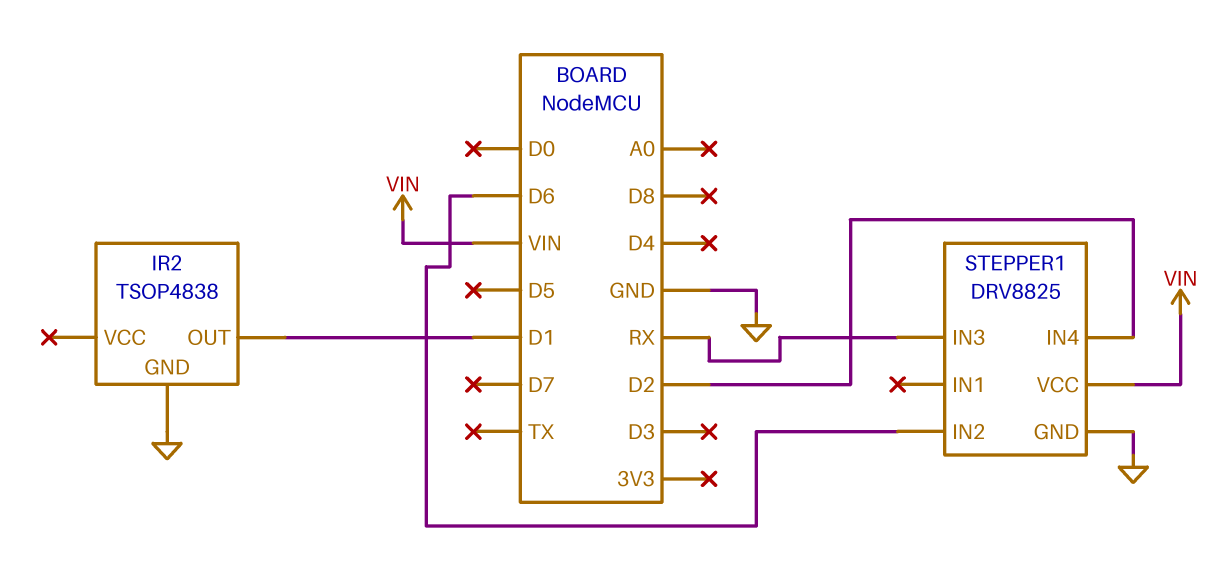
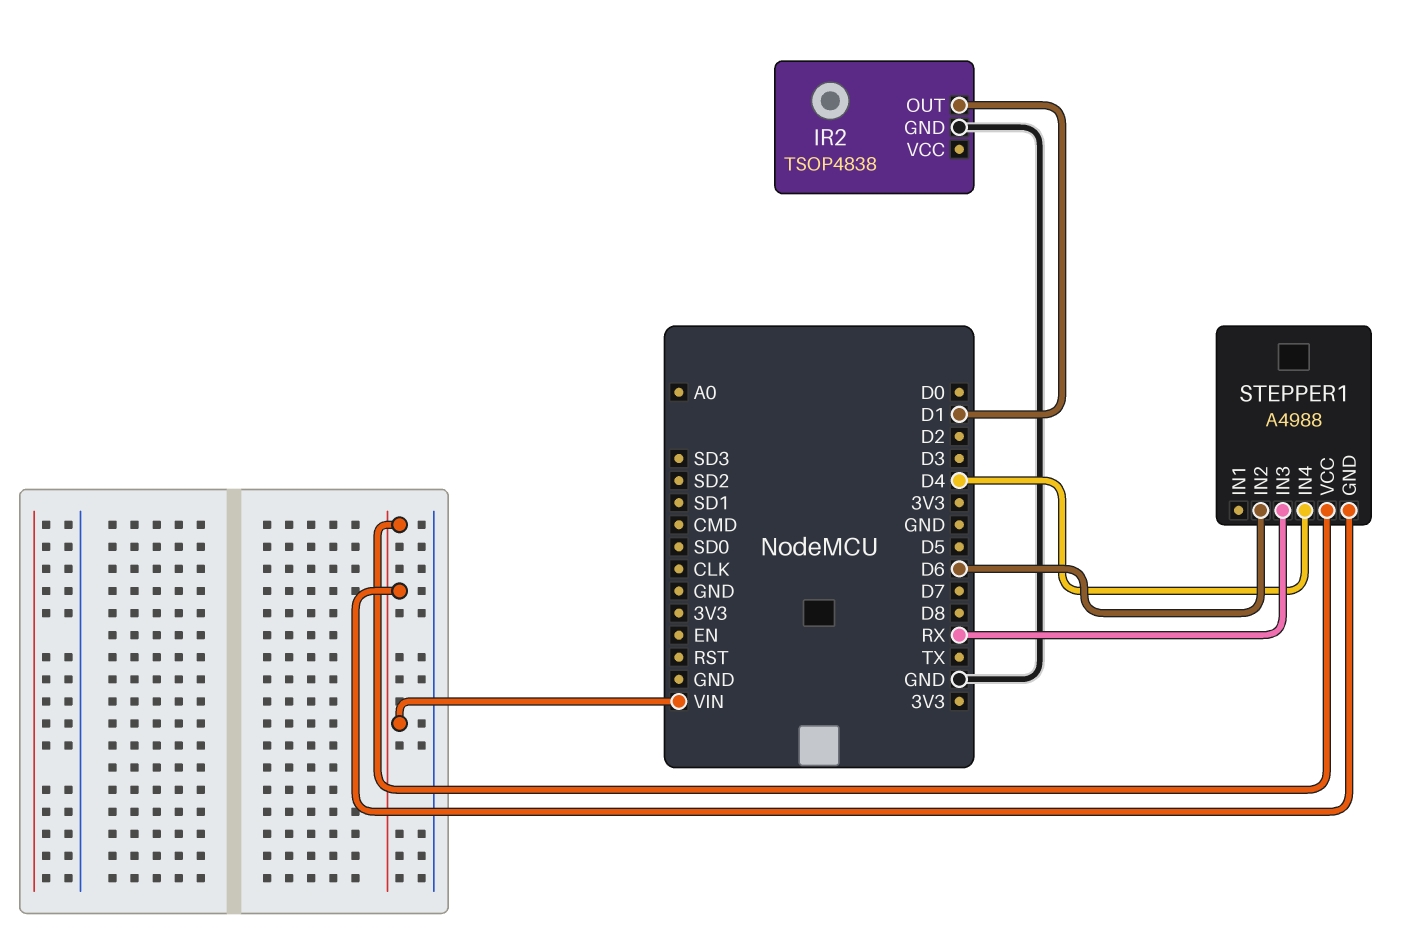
STEPPER1: DRV8825 -> A4988
STEPPER1 pin GND: GND -> VIN
STEPPER1 pin IN4: D2 -> D4

